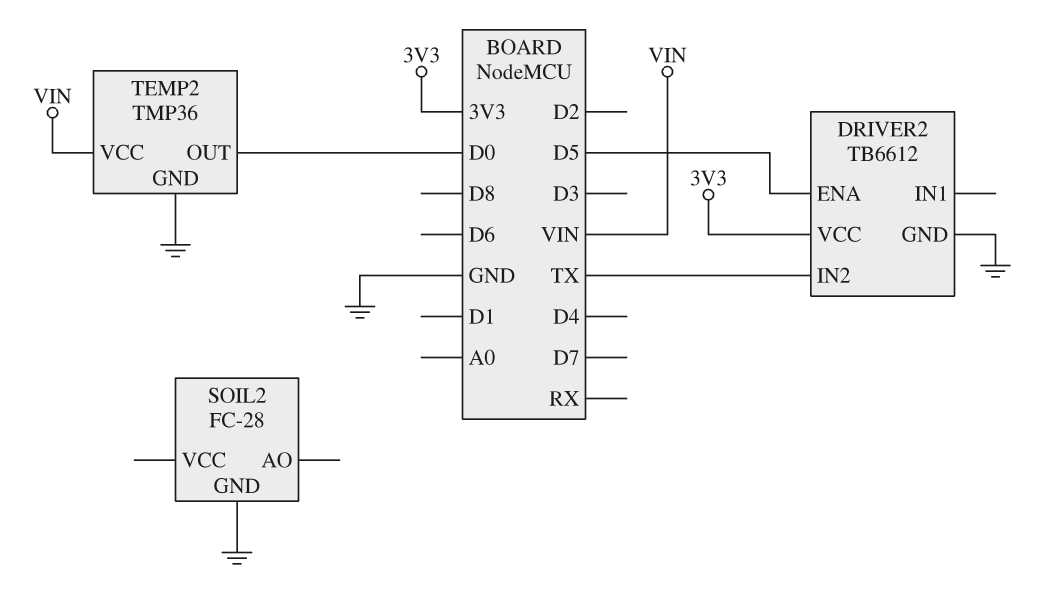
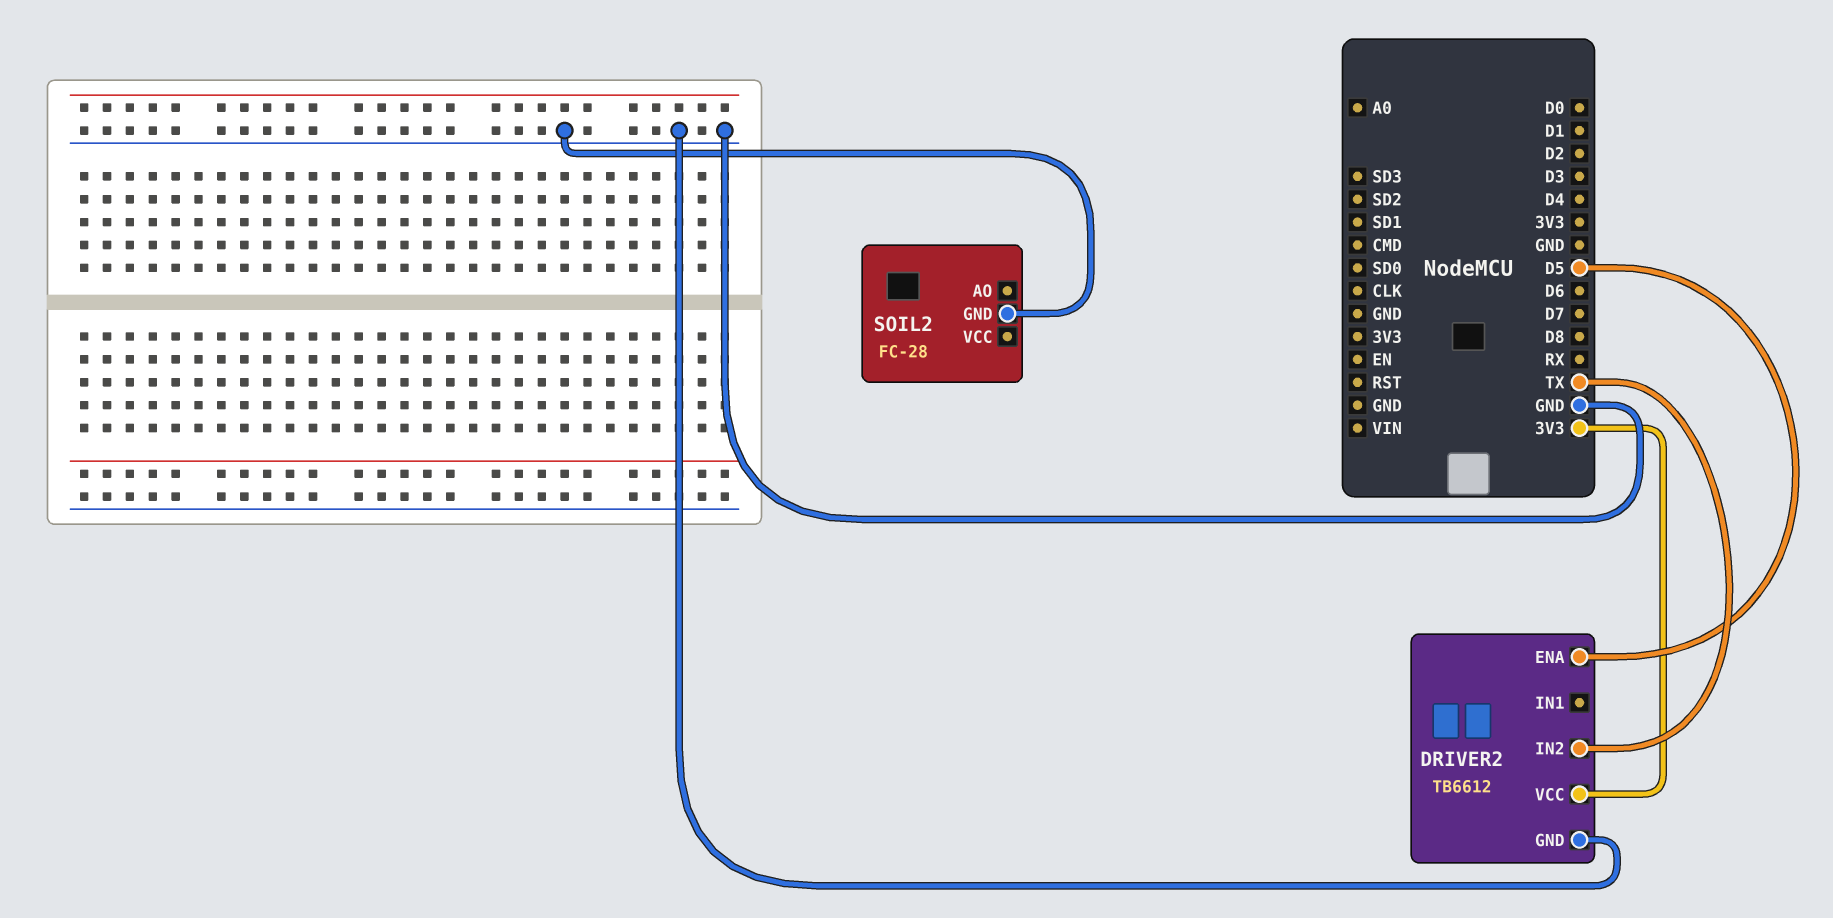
TEMP2: TMP36 -> none
TEMP2 pin GND: GND -> none
TEMP2 pin OUT: D0 -> none
TEMP2 pin VCC: VIN -> none

